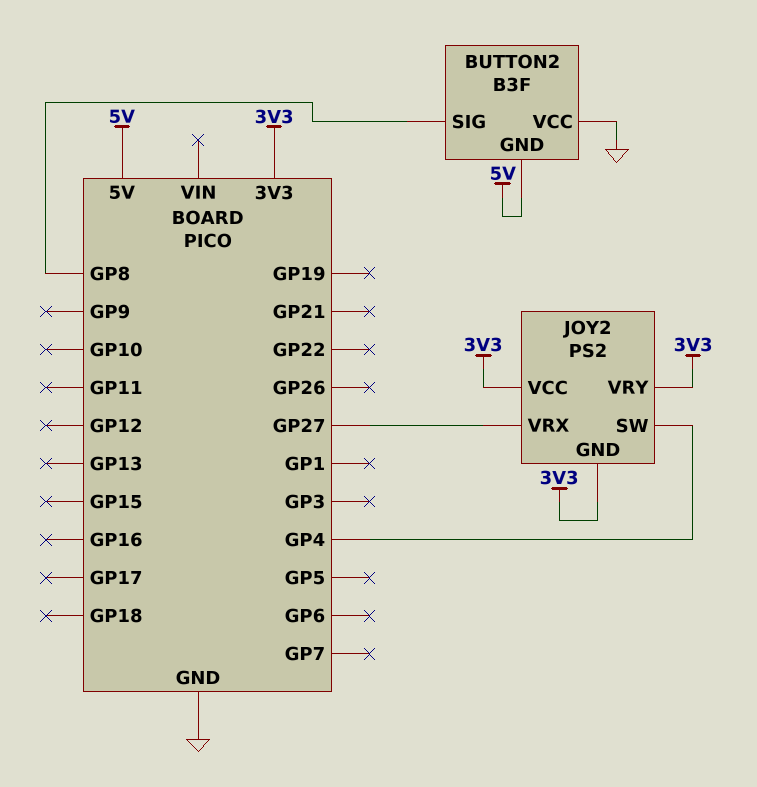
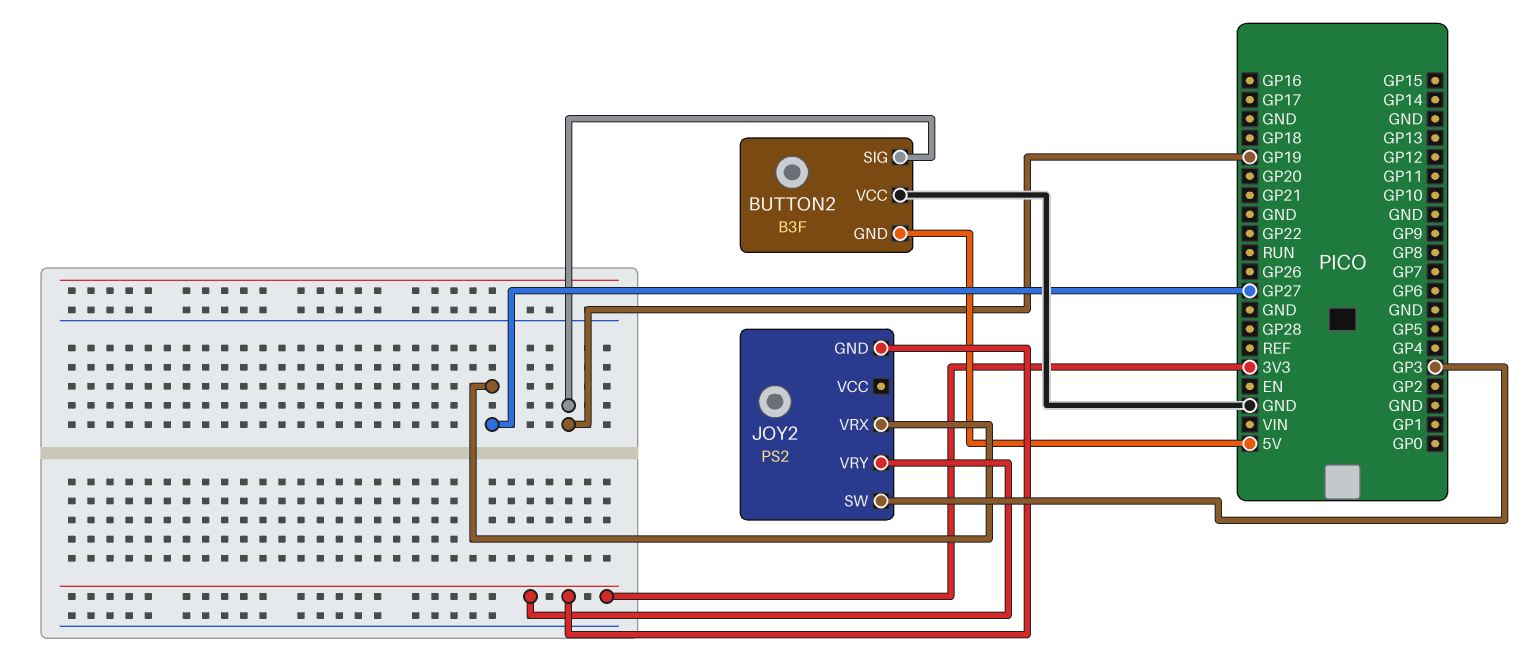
BUTTON2 pin SIG: GP8 -> GP19
JOY2 pin SW: GP4 -> GP3
JOY2 pin VCC: 3V3 -> none

